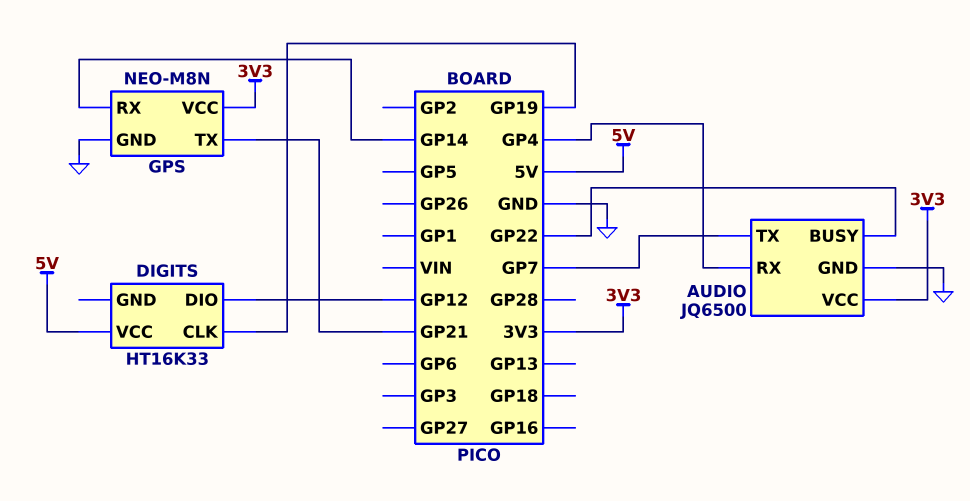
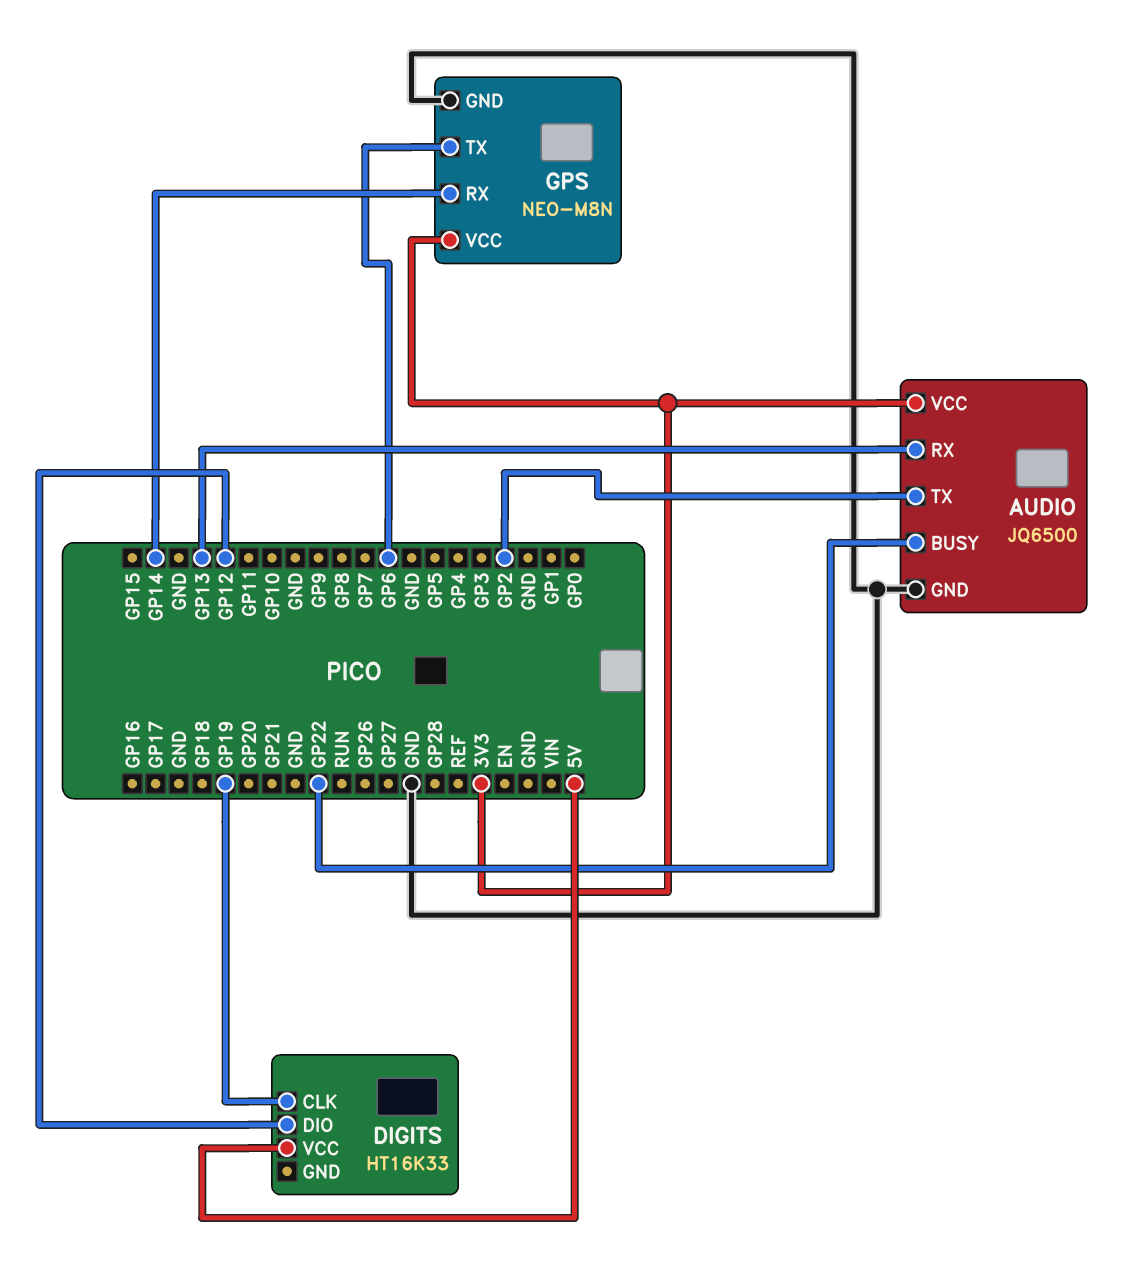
AUDIO pin RX: GP4 -> GP13
AUDIO pin TX: GP7 -> GP2
GPS pin TX: GP21 -> GP6

